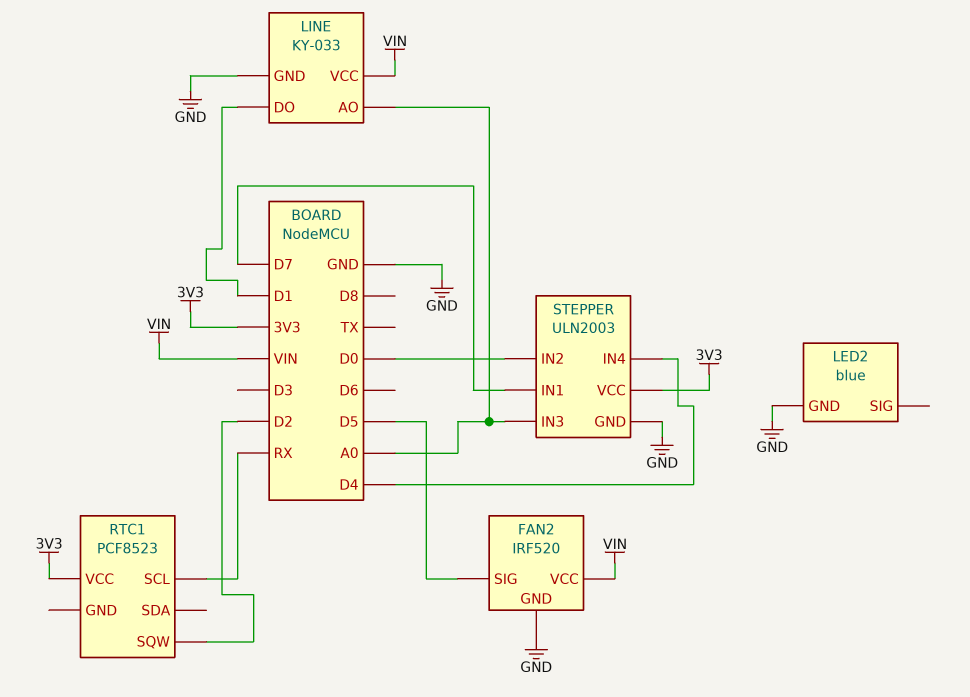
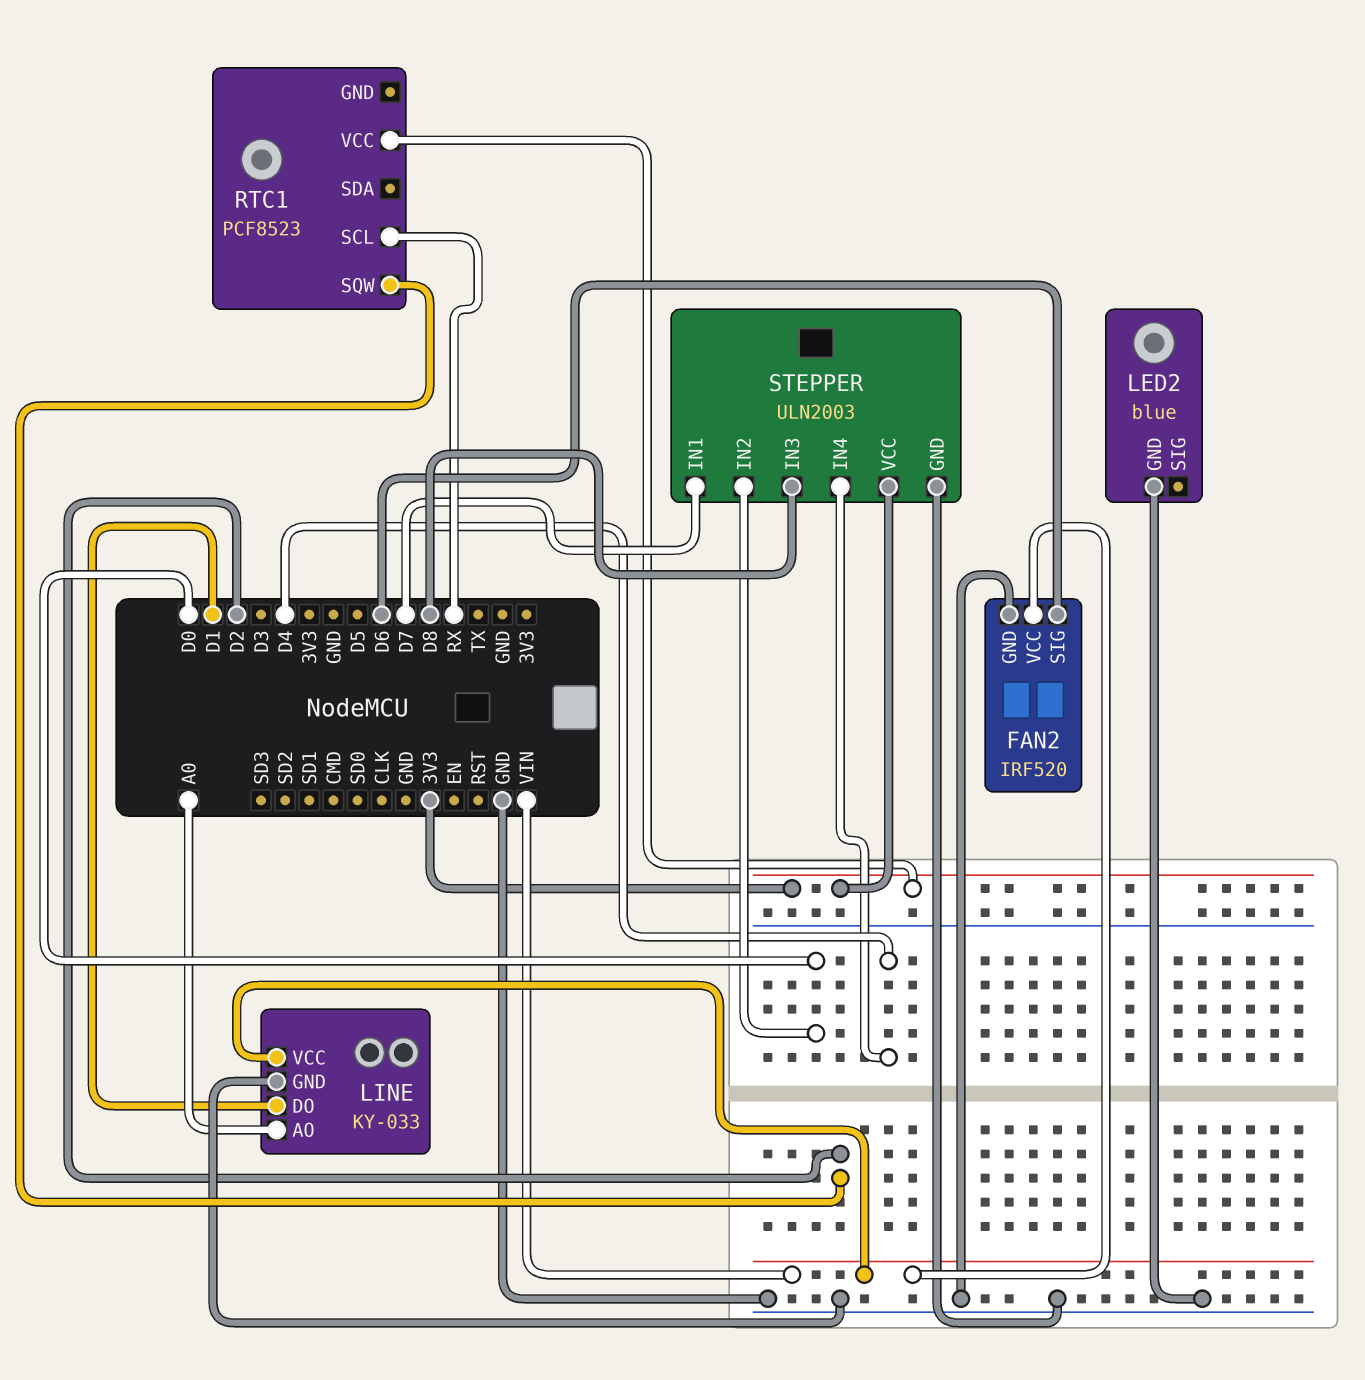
FAN2 pin SIG: D5 -> D6
STEPPER pin IN3: A0 -> D8

